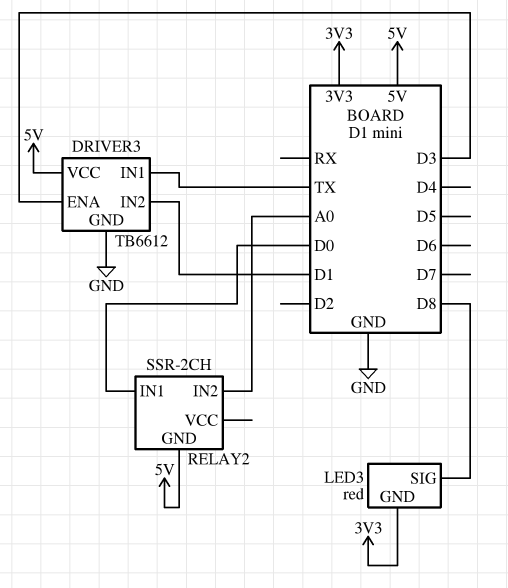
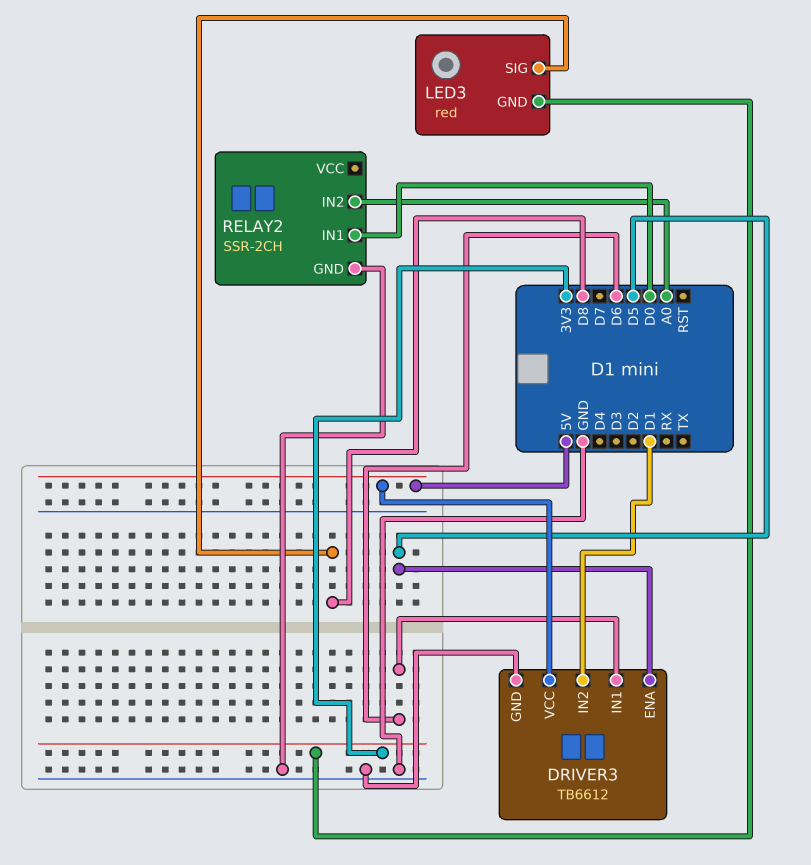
DRIVER3 pin ENA: D3 -> D5
DRIVER3 pin IN1: TX -> D6
RELAY2 pin GND: 5V -> GND

